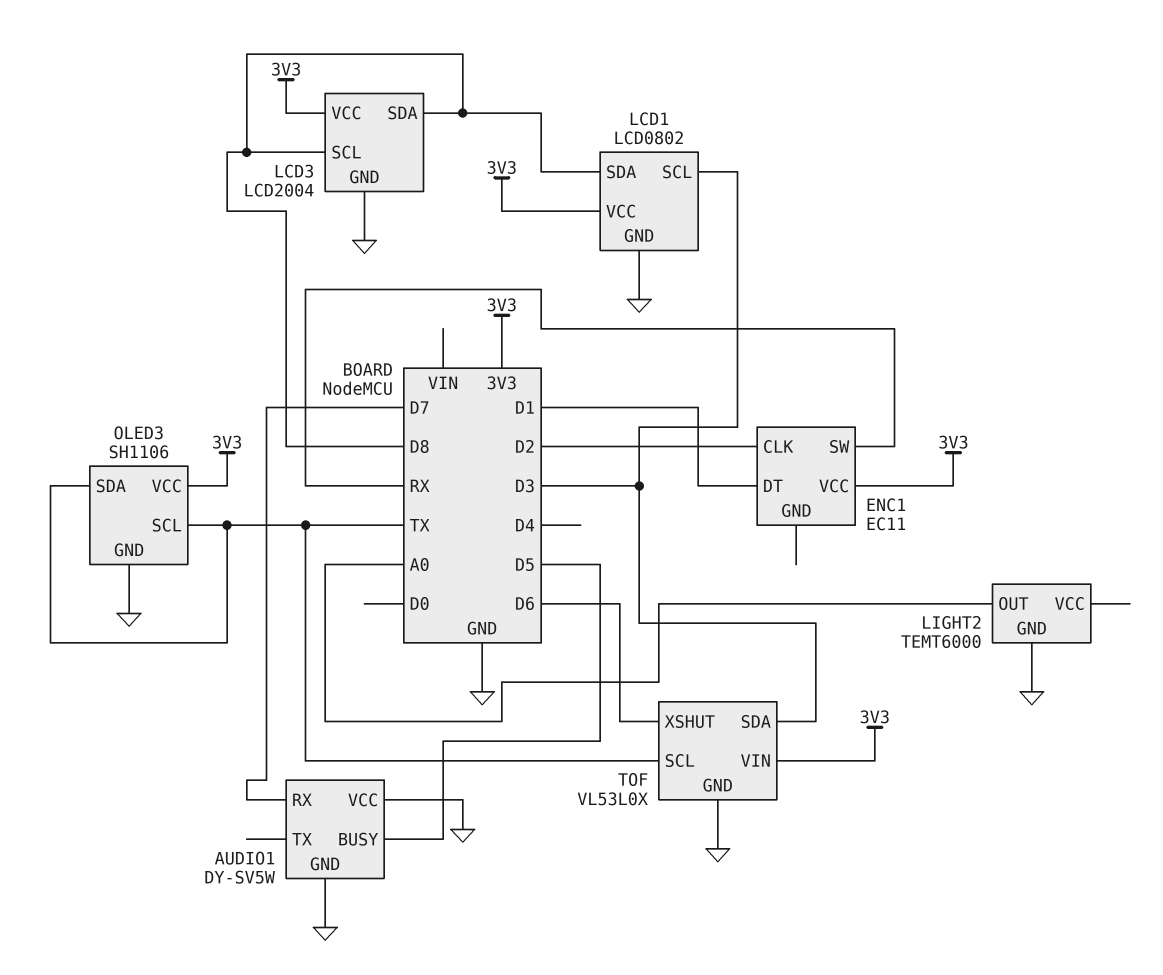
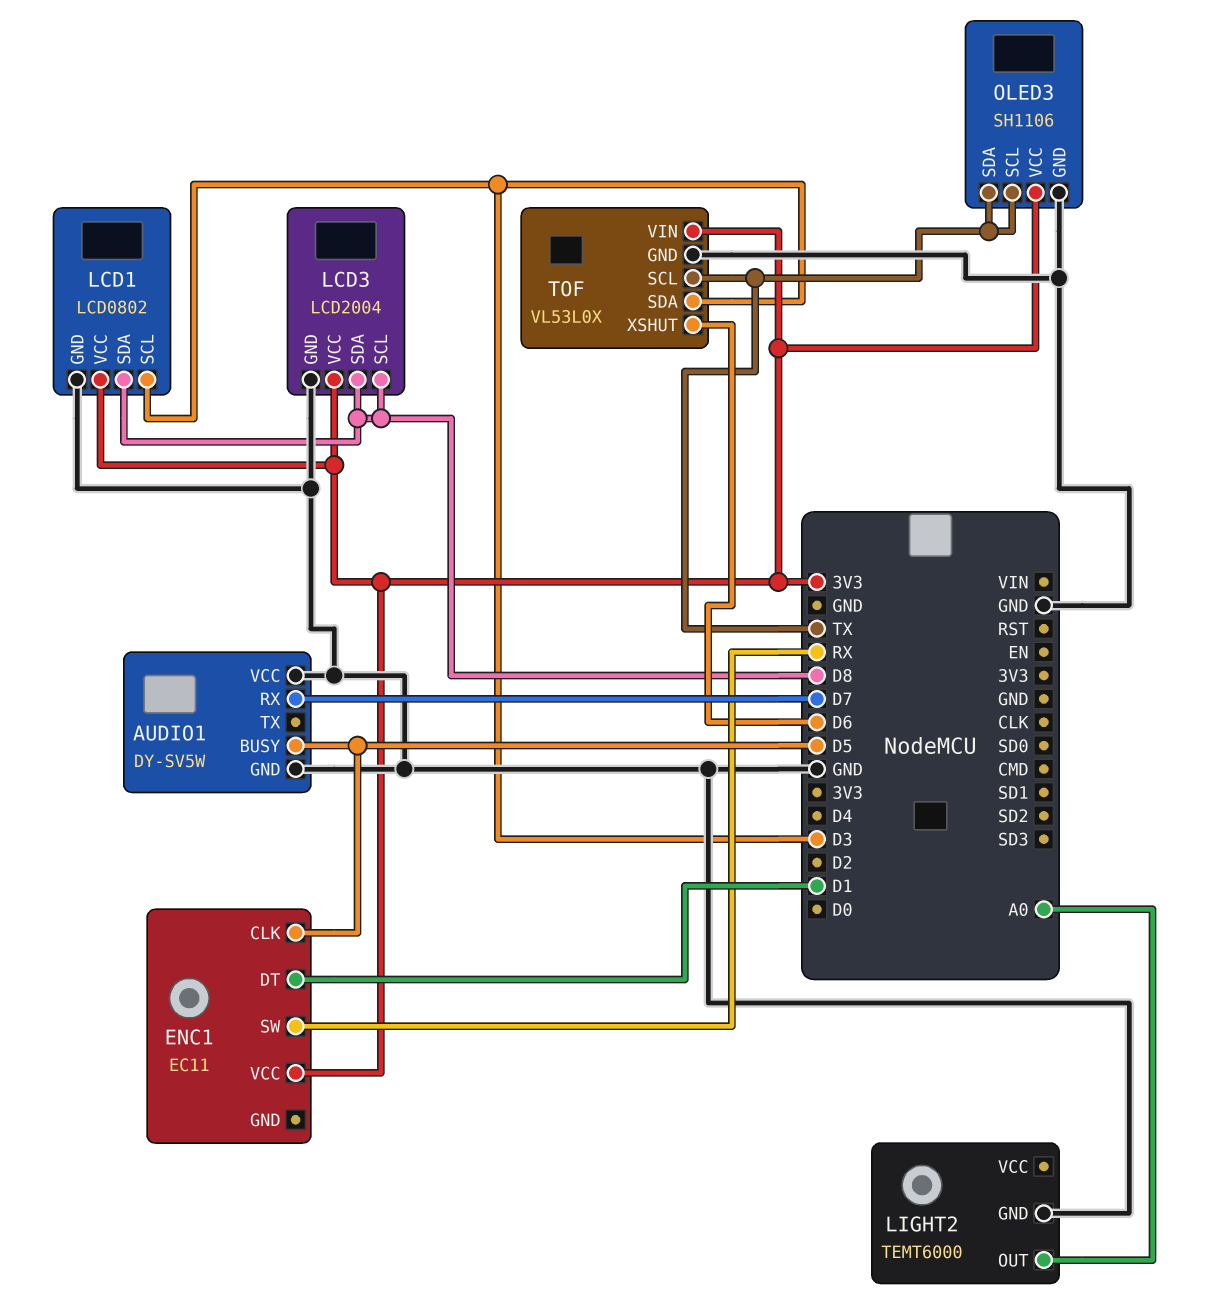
ENC1 pin CLK: D2 -> D5

